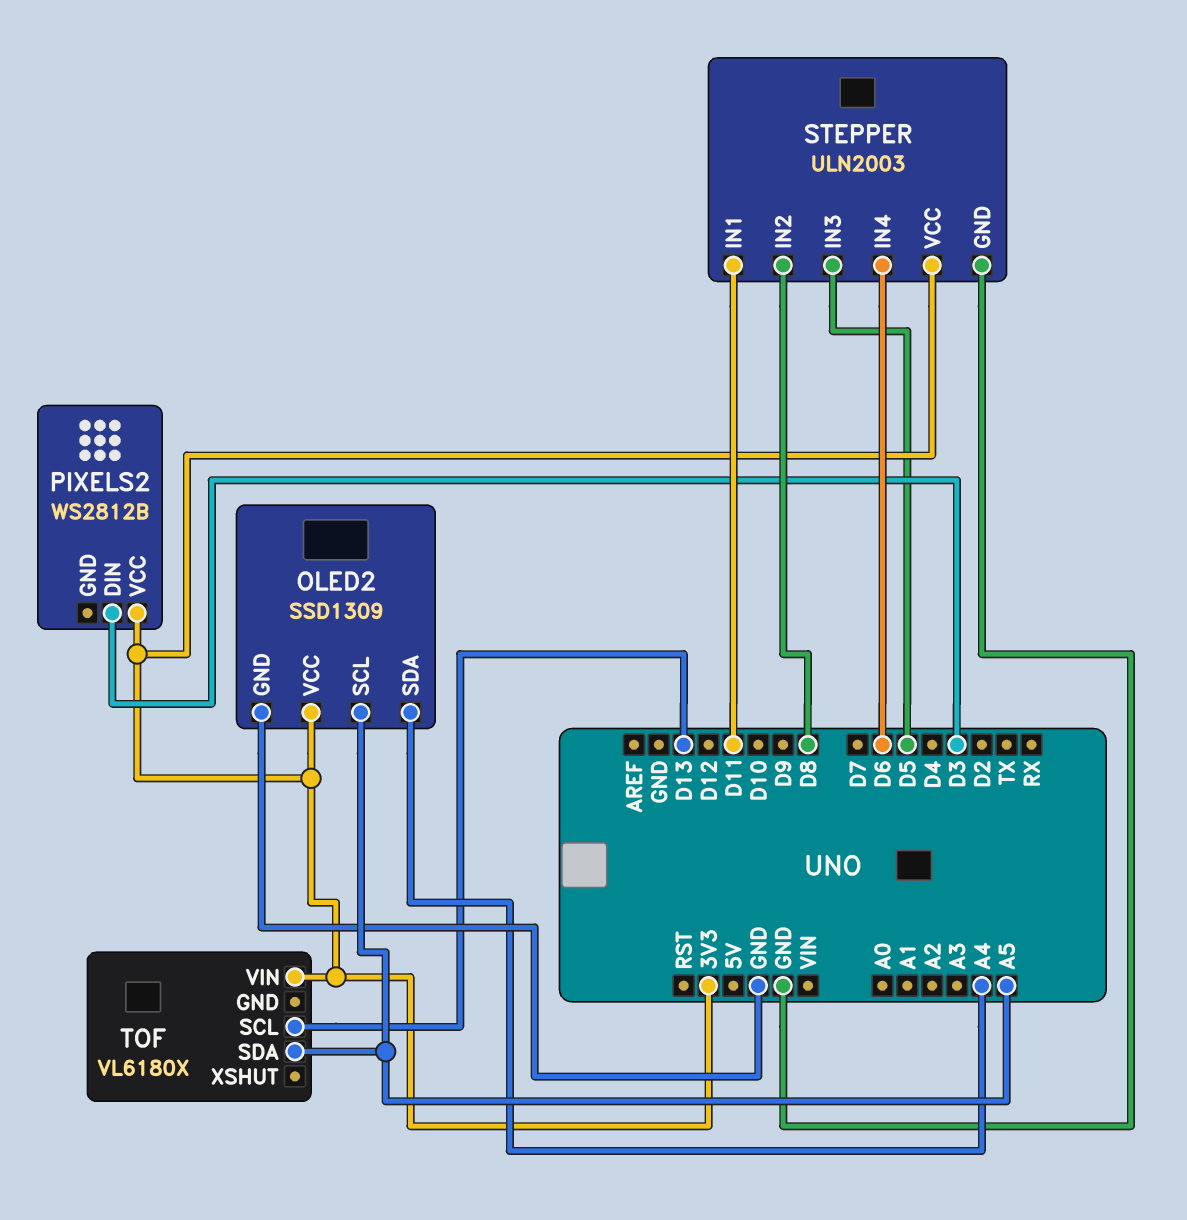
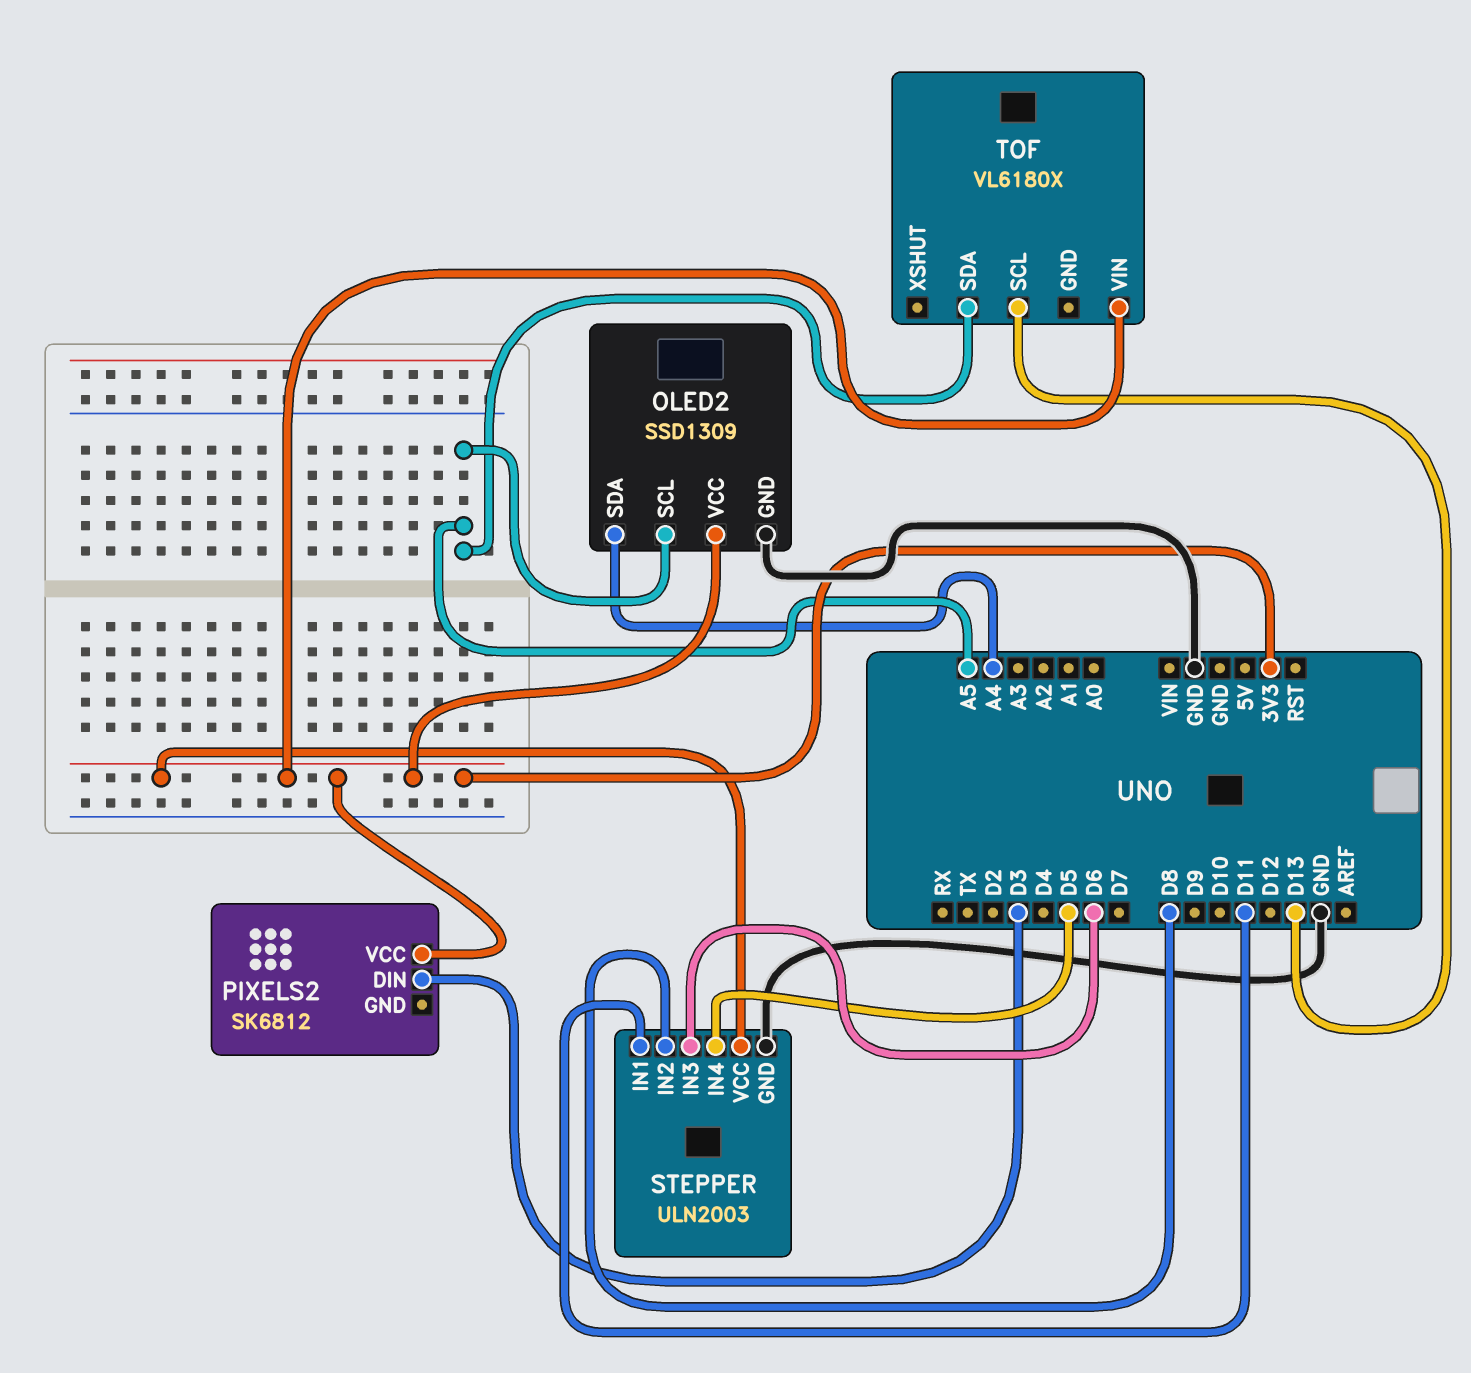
PIXELS2: WS2812B -> SK6812
STEPPER pin IN3: D5 -> D6
STEPPER pin IN4: D6 -> D5

